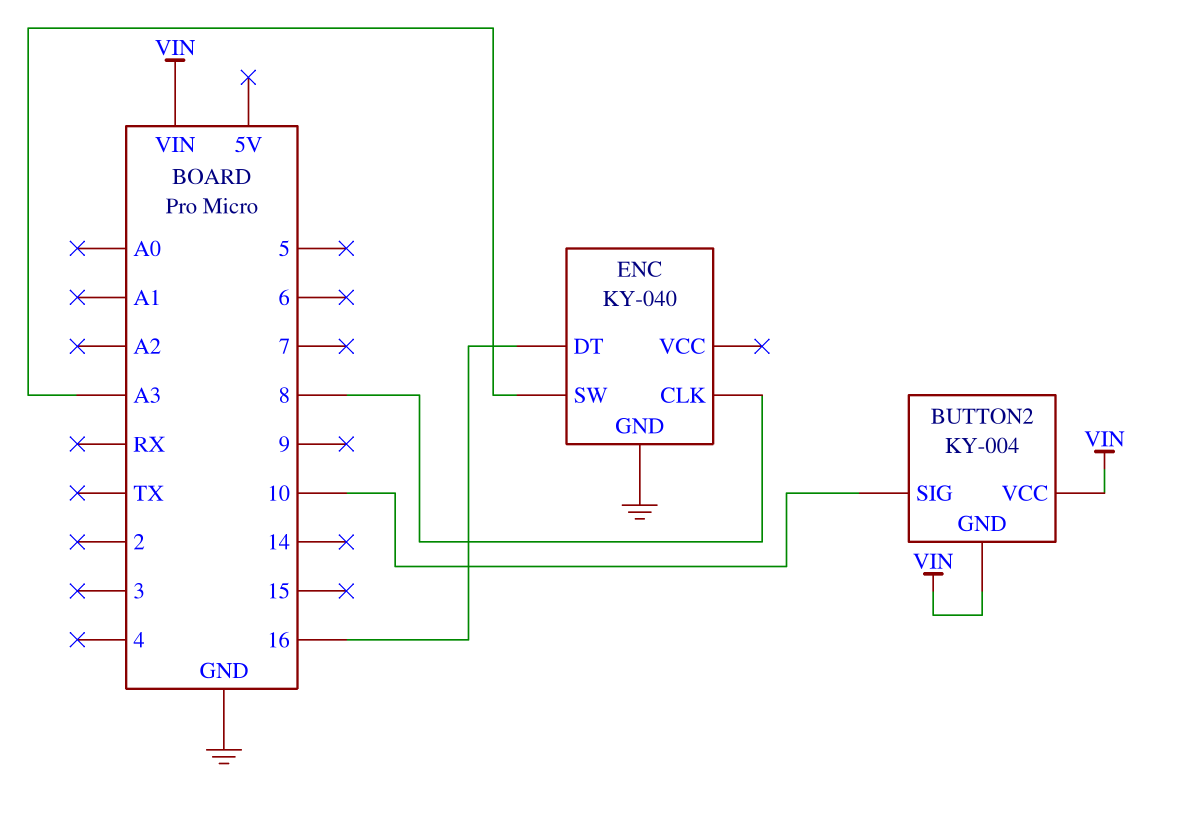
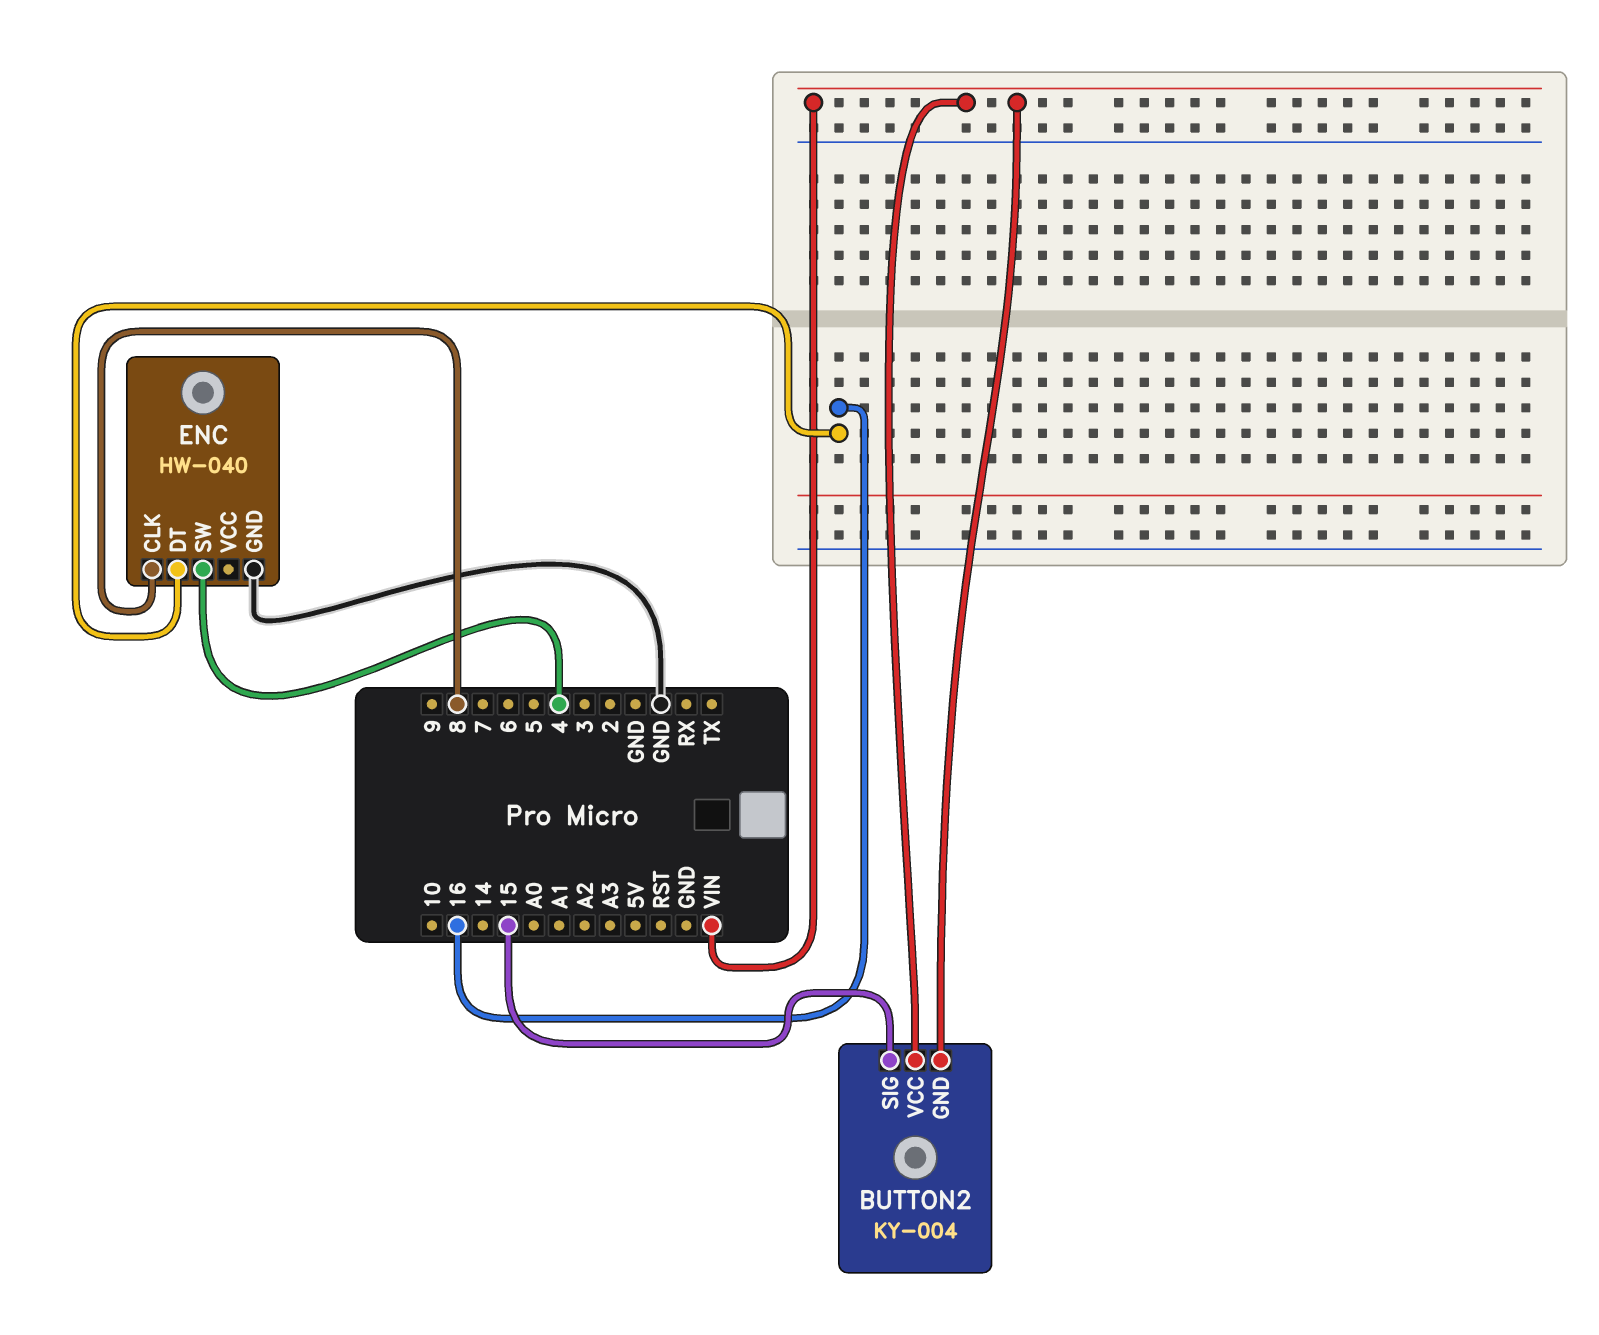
BUTTON2 pin SIG: 10 -> 15
ENC: KY-040 -> HW-040
ENC pin SW: A3 -> 4

